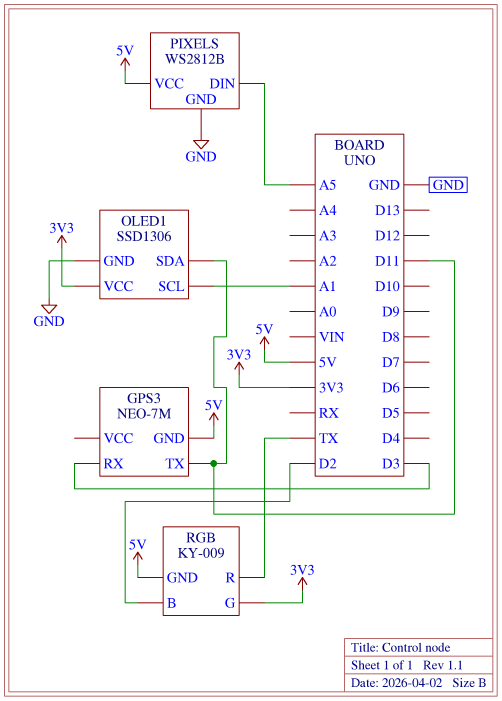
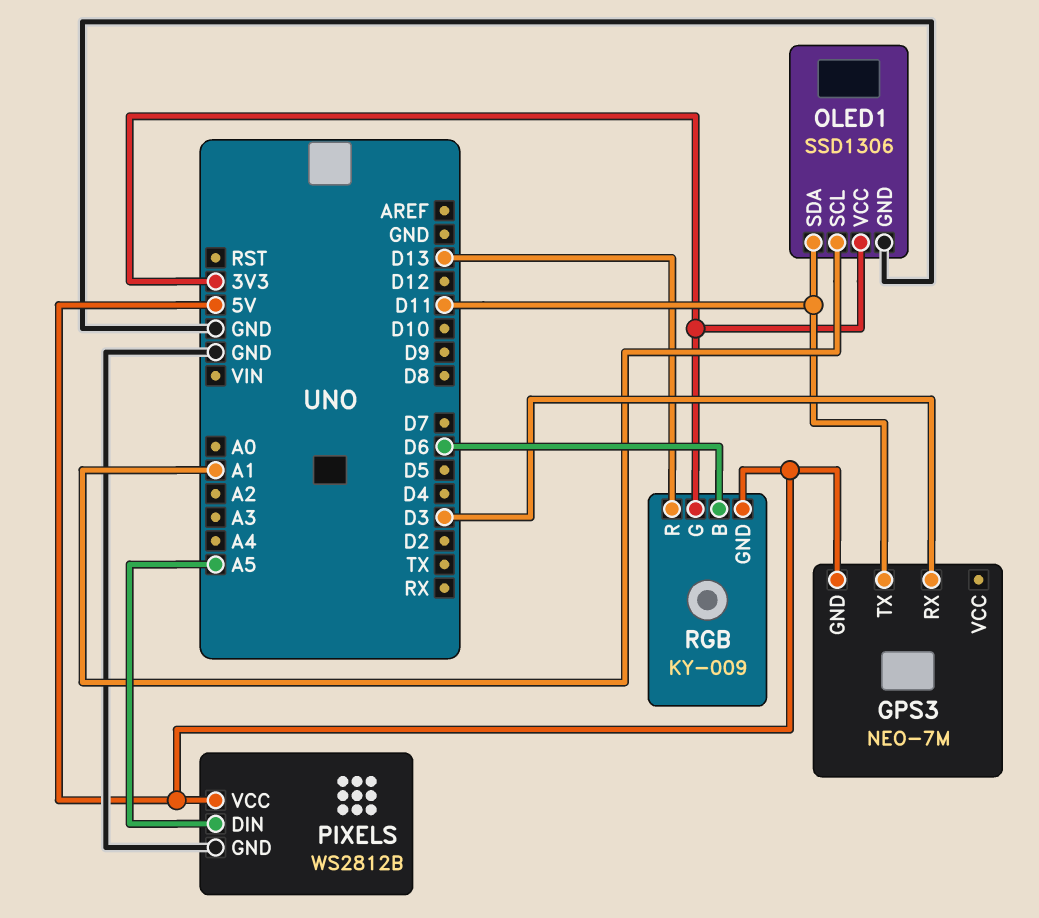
RGB pin B: D2 -> D6
RGB pin R: TX -> D13

